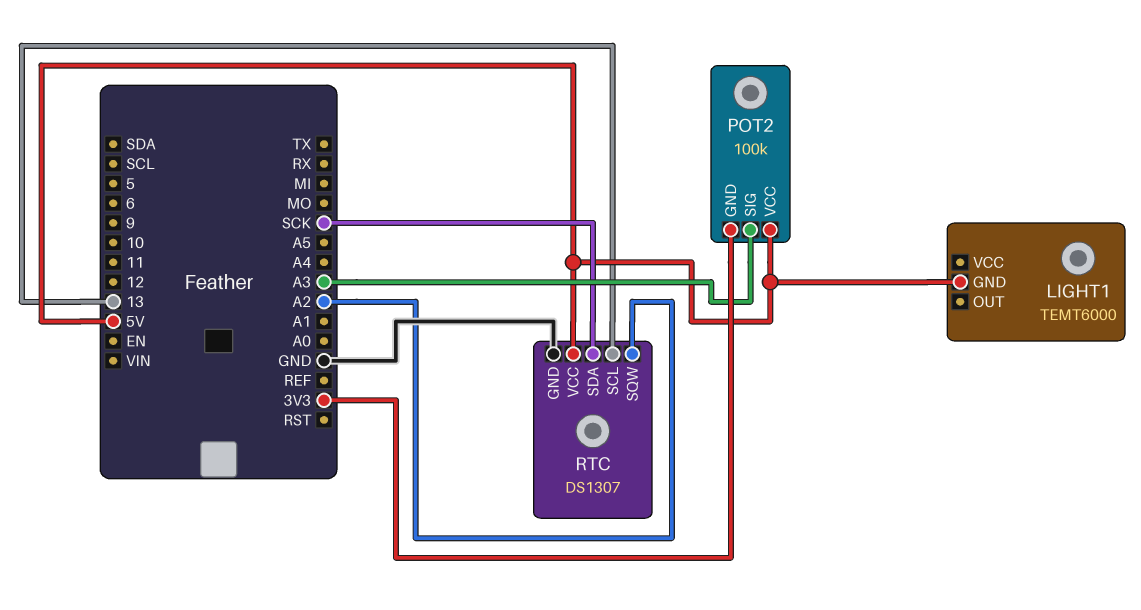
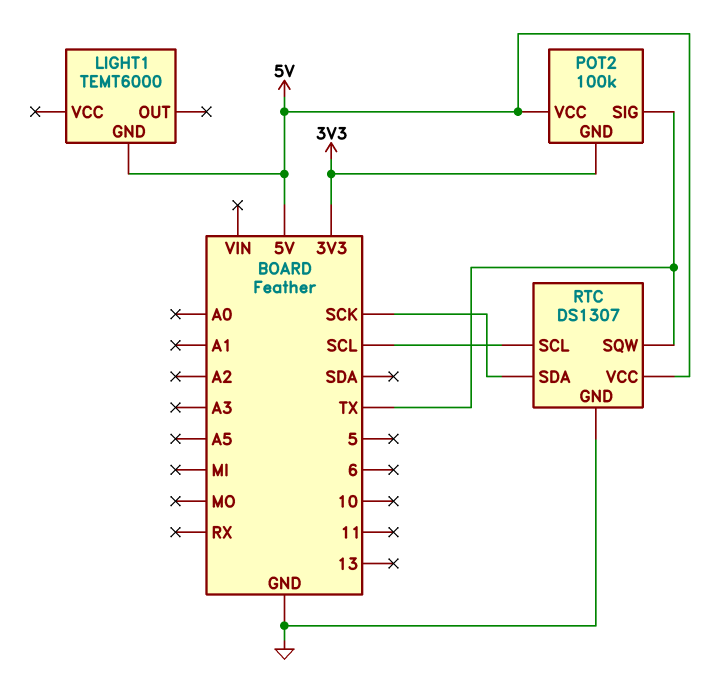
POT2 pin SIG: A3 -> TX
RTC pin SCL: 13 -> SCL
RTC pin SQW: A2 -> TX

